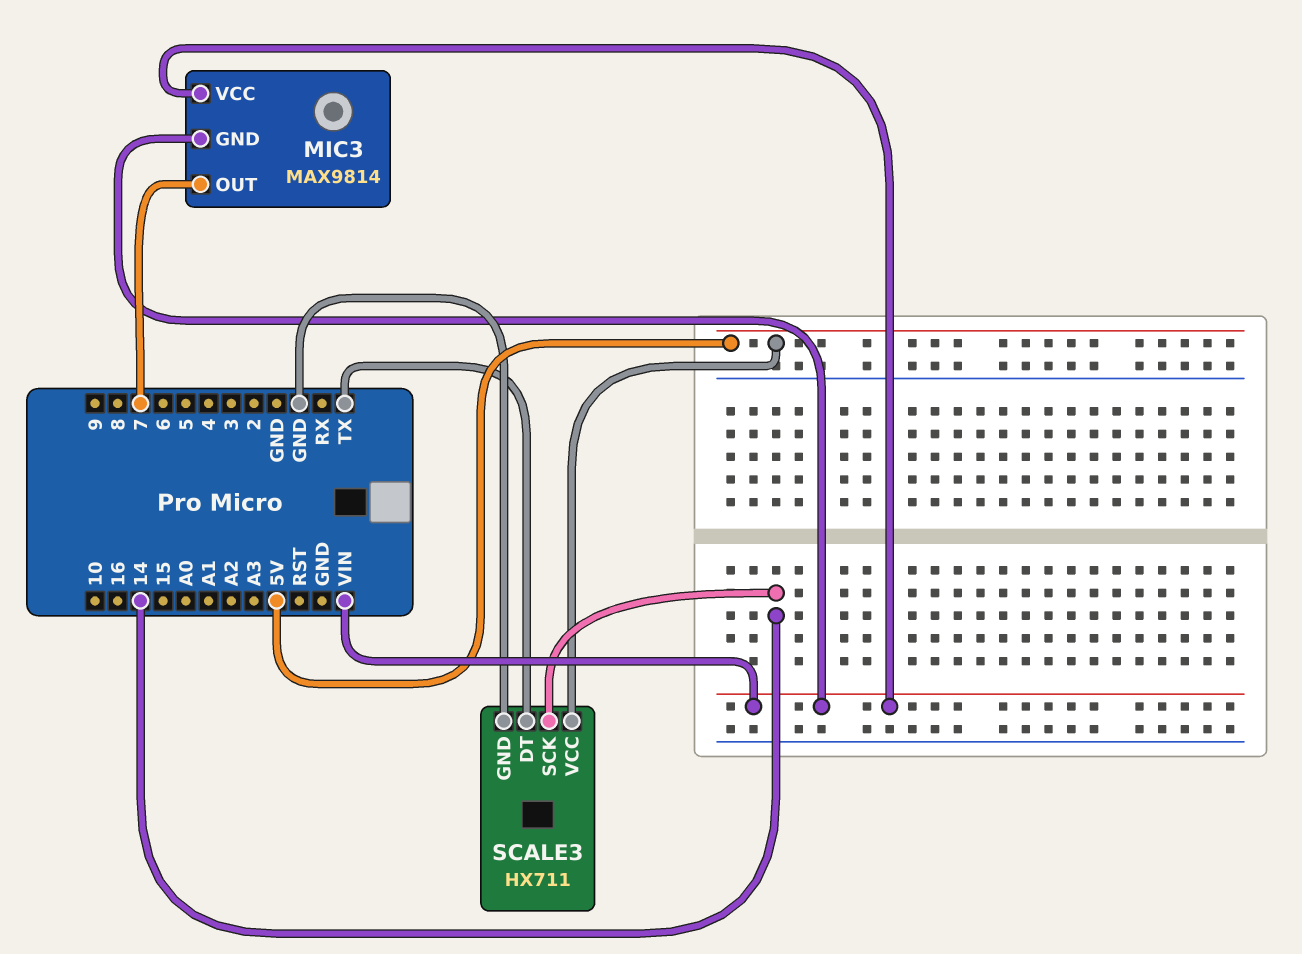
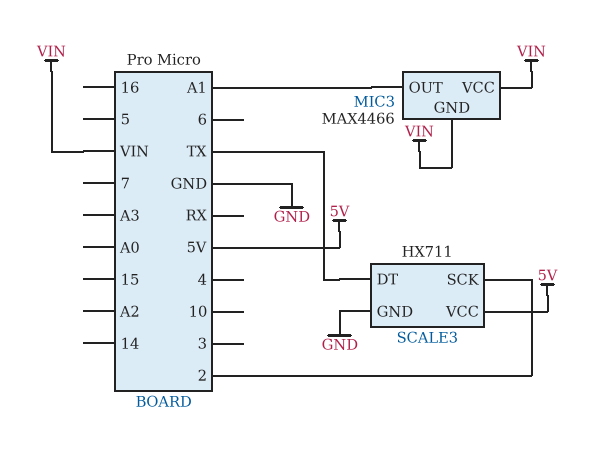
MIC3: MAX9814 -> MAX4466
MIC3 pin OUT: 7 -> A1
SCALE3 pin SCK: 14 -> 2

